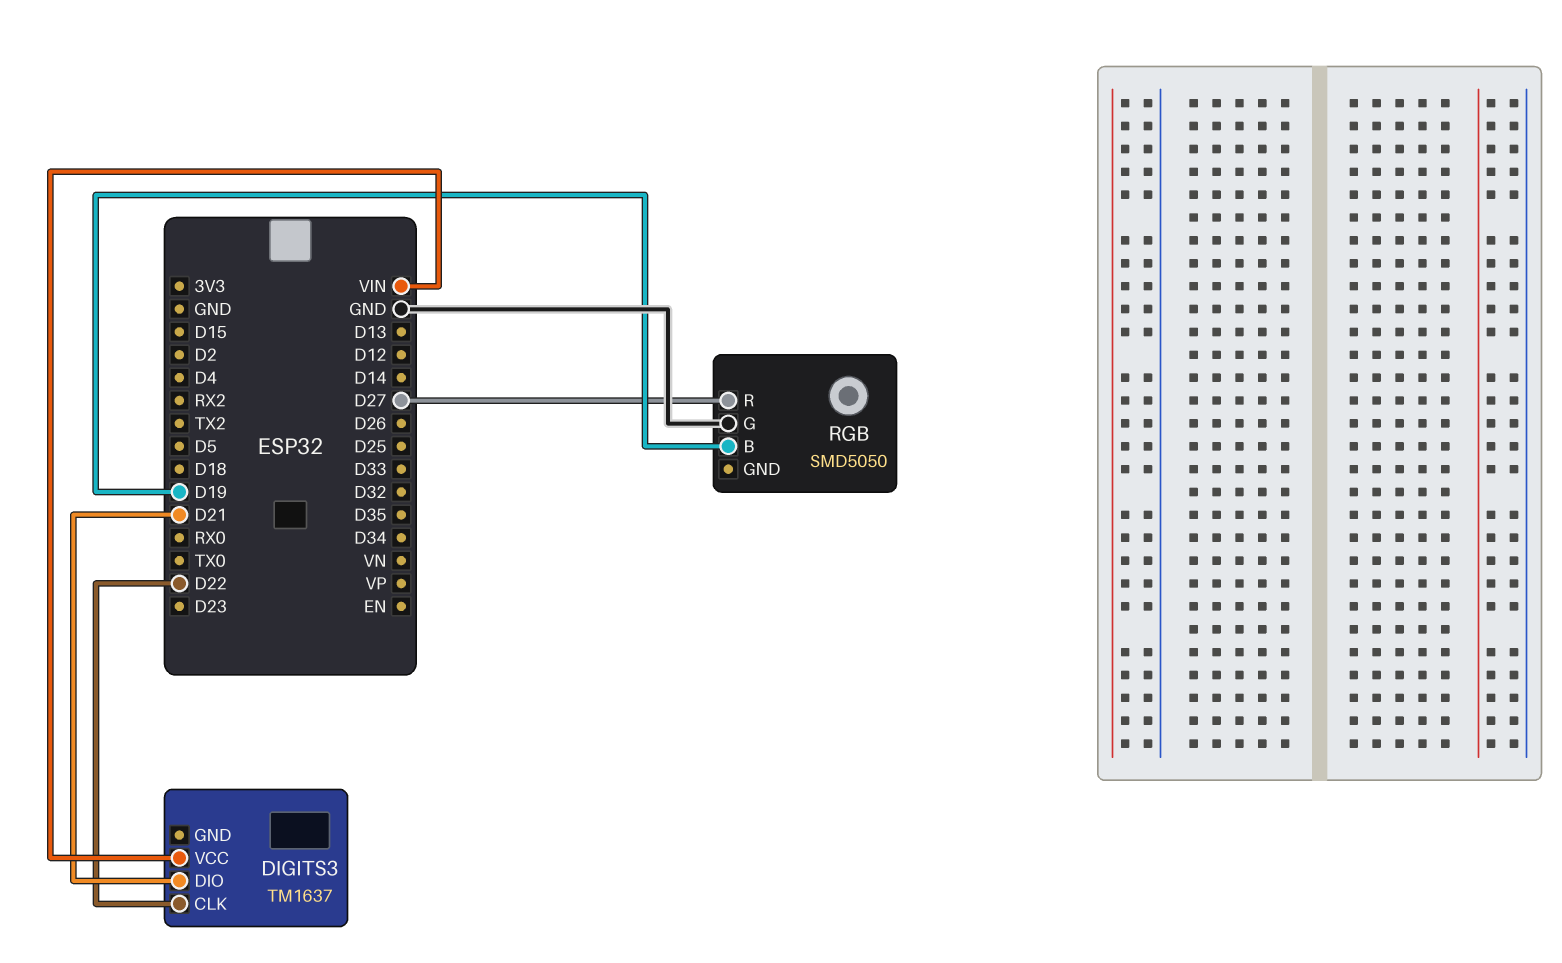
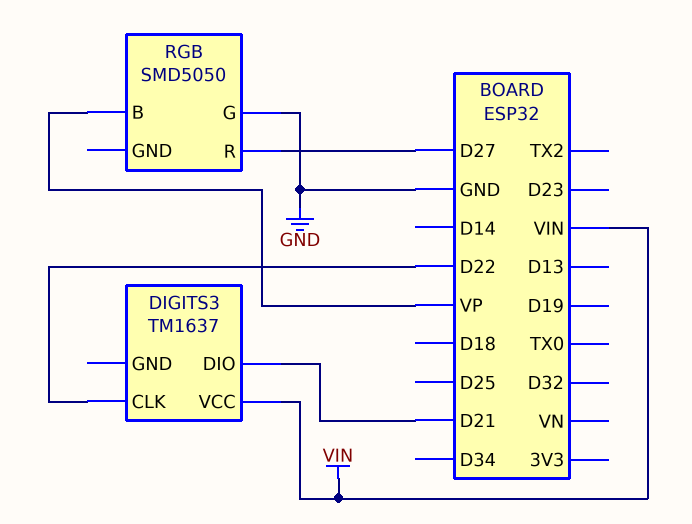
RGB pin B: D19 -> VP

